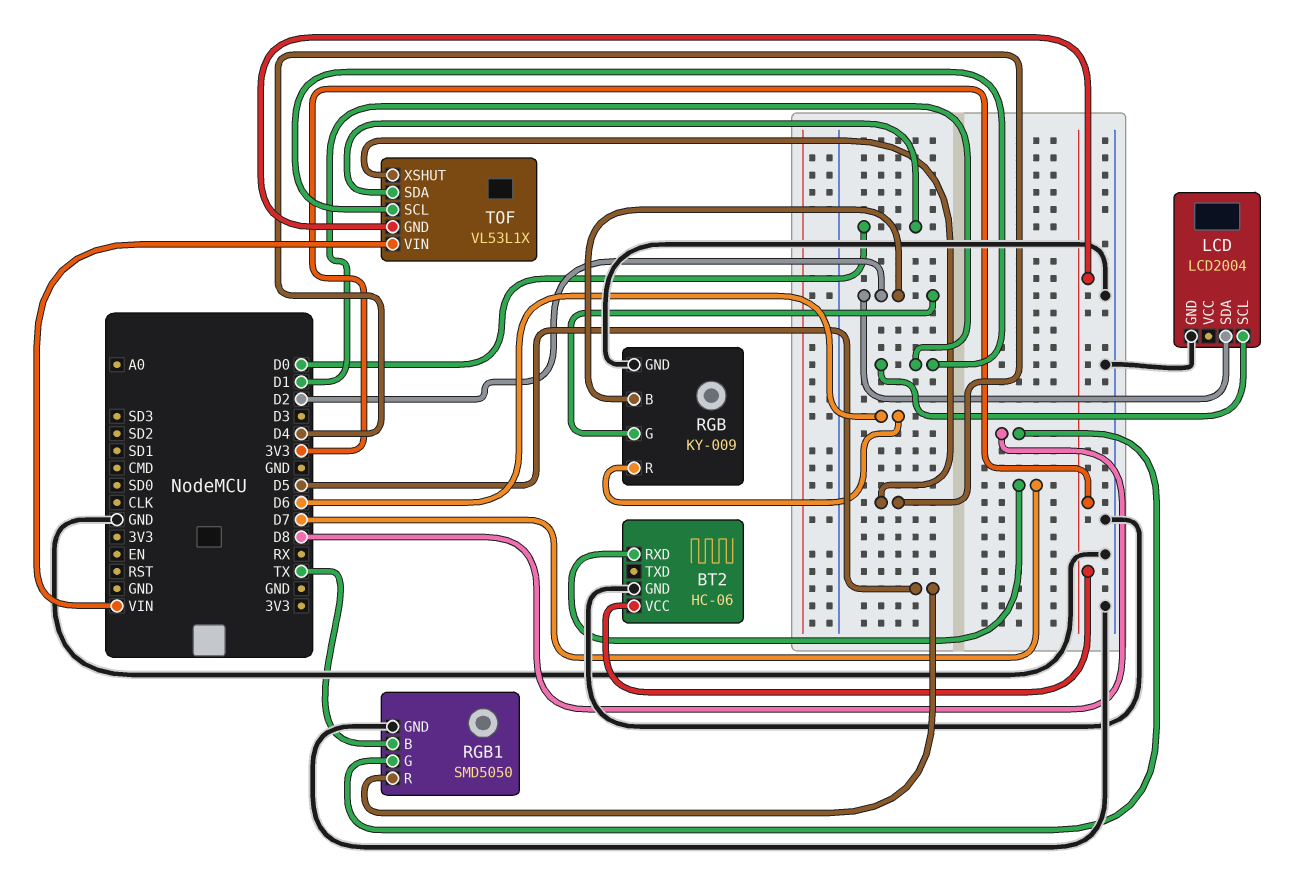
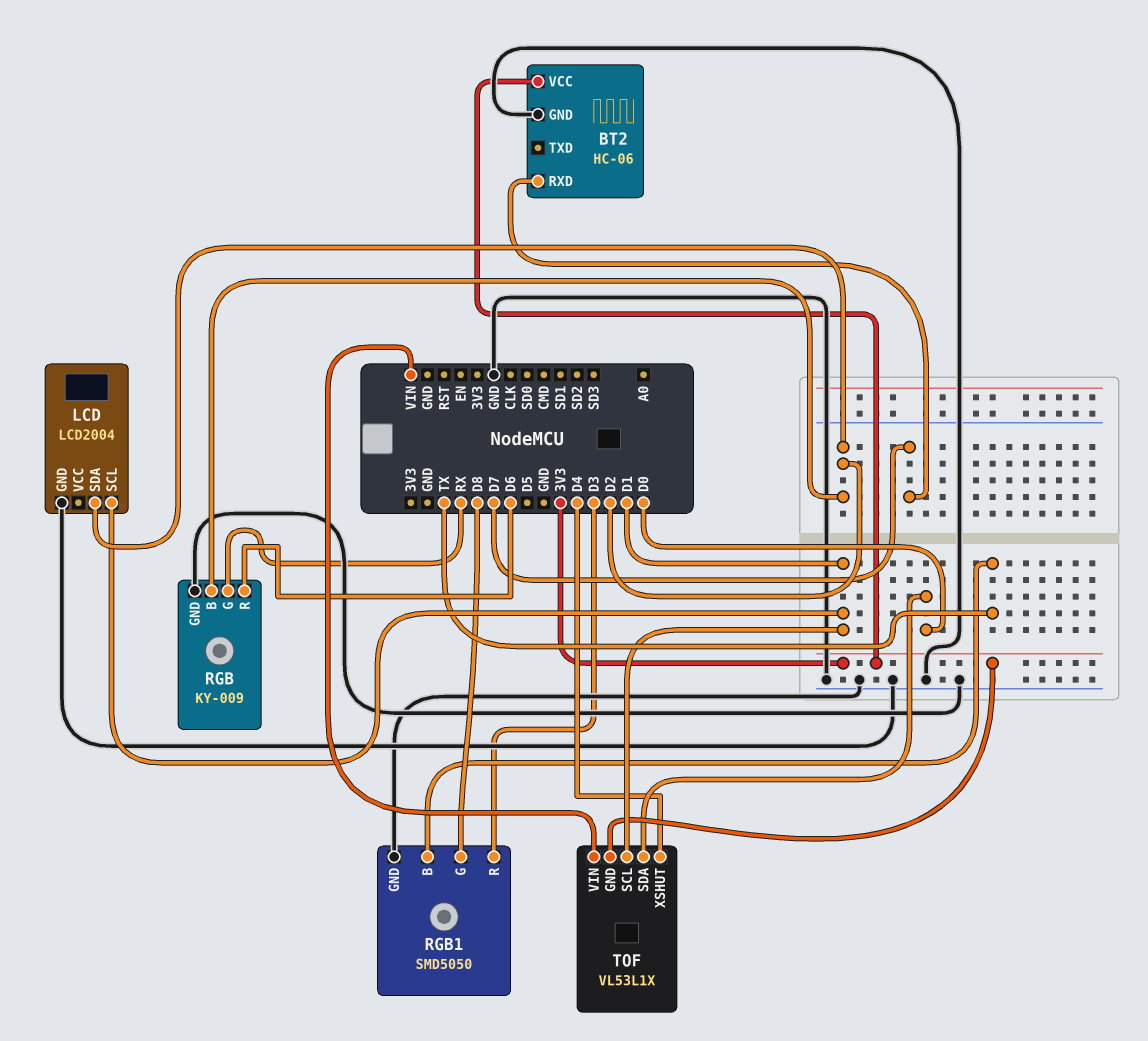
RGB pin G: D2 -> RX
RGB1 pin R: D5 -> D3

